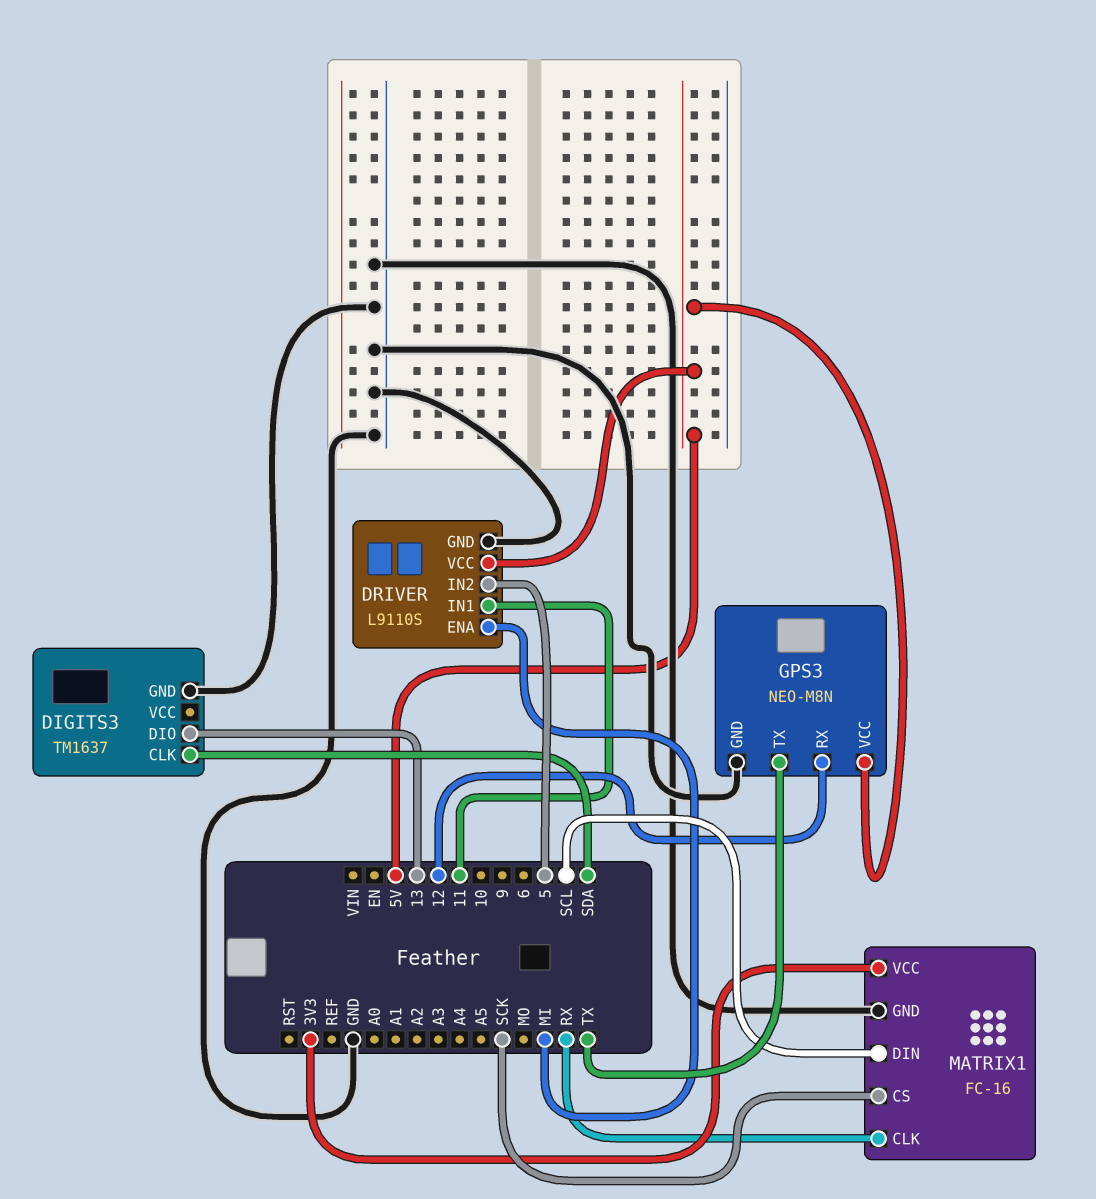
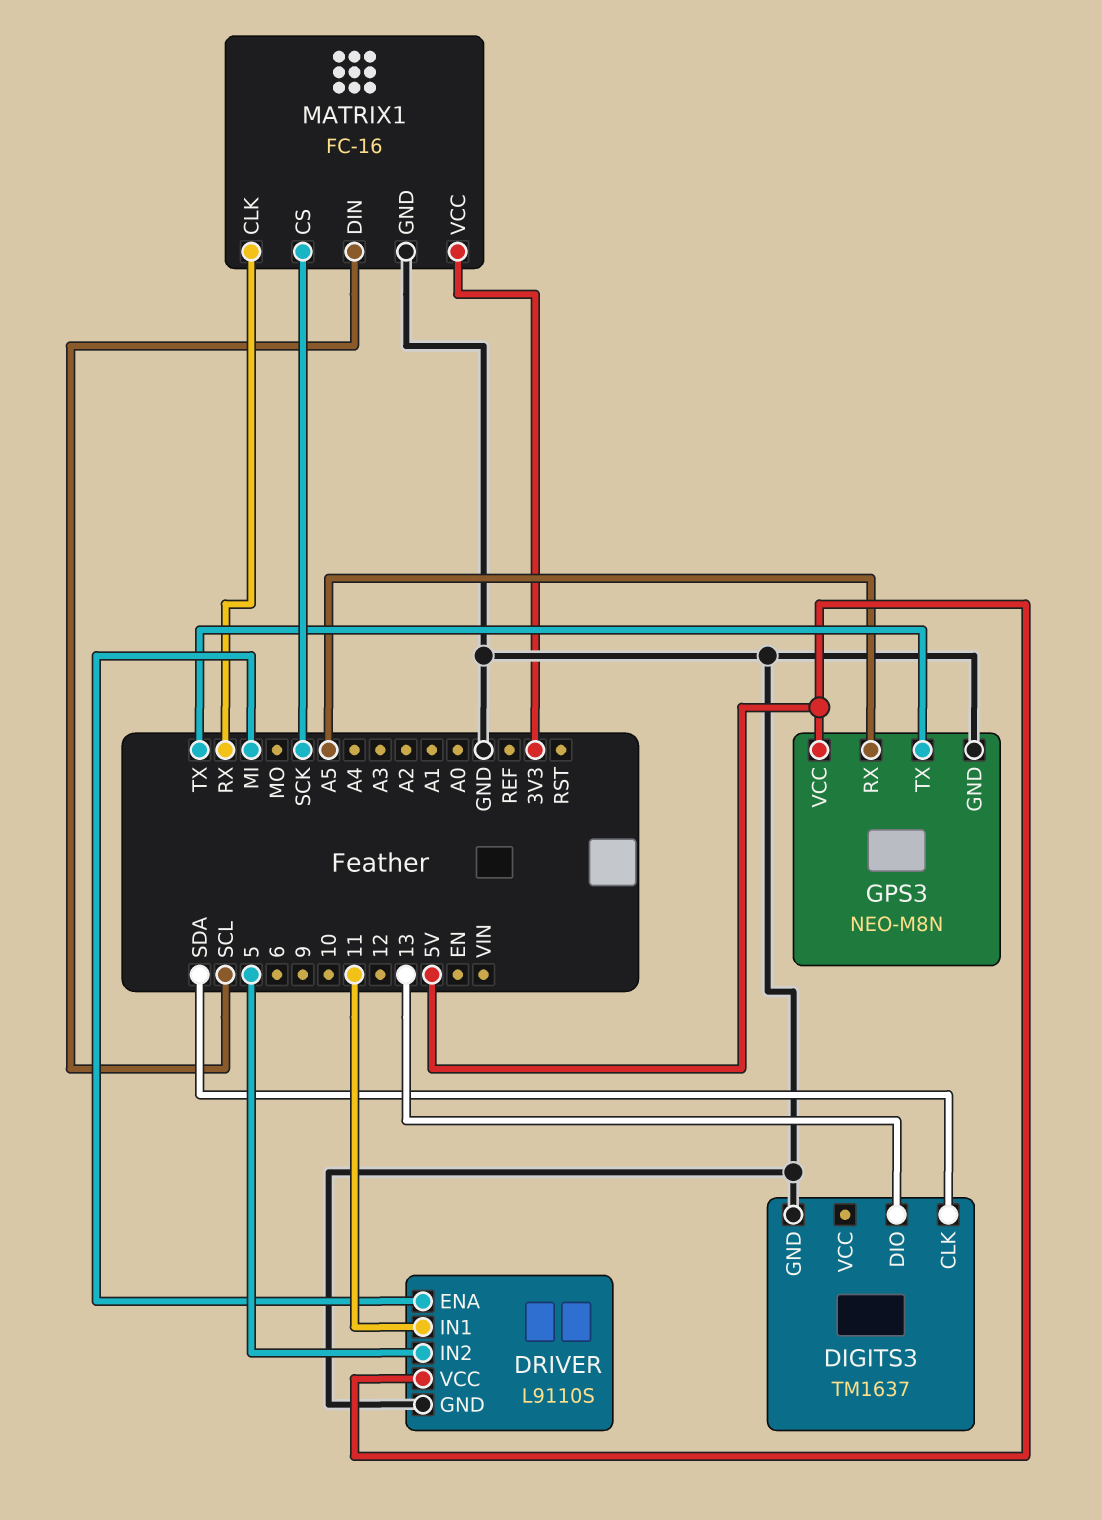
GPS3 pin RX: 12 -> A5

